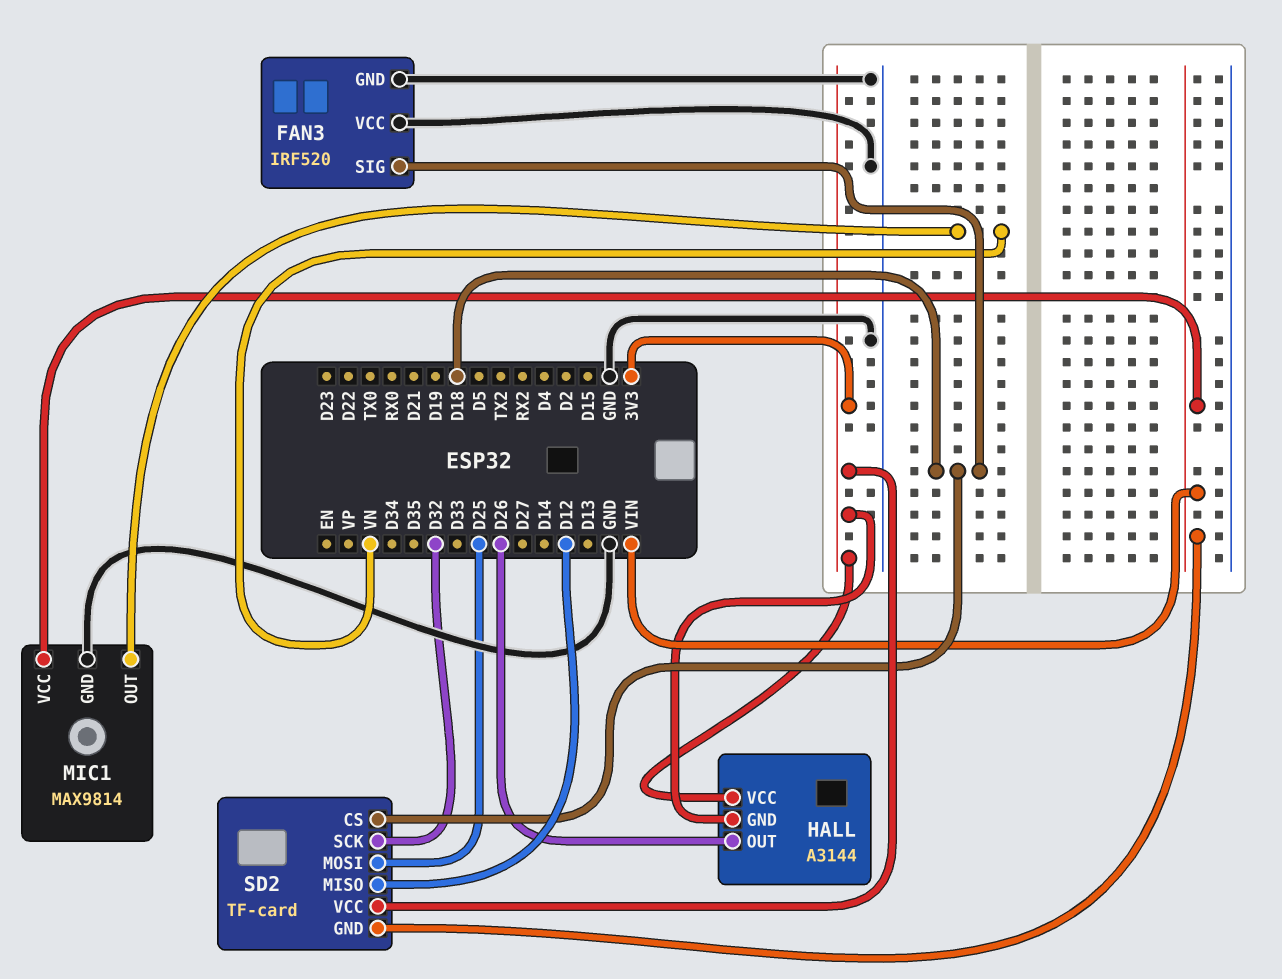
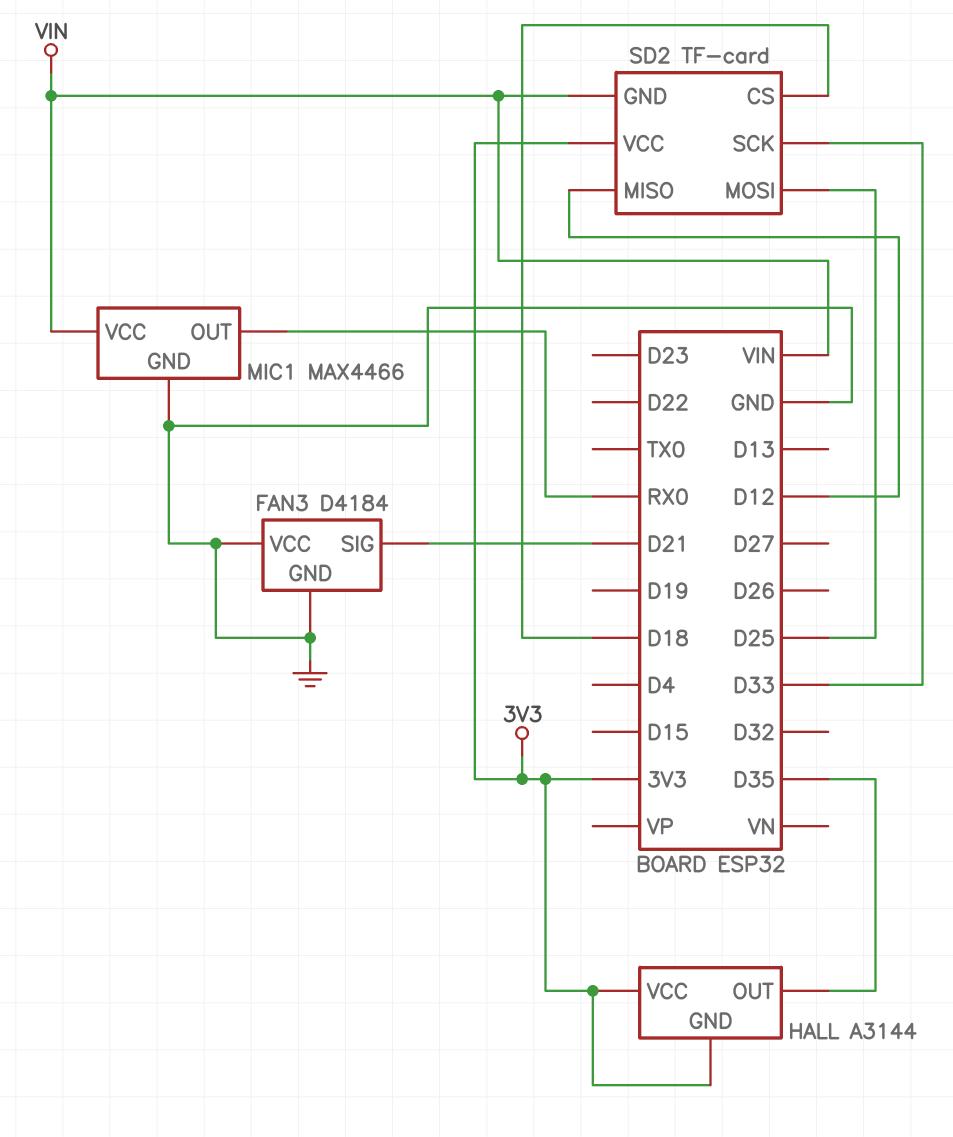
FAN3: IRF520 -> D4184
FAN3 pin SIG: D18 -> D21
HALL pin OUT: D26 -> D35
MIC1: MAX9814 -> MAX4466
MIC1 pin OUT: VN -> RX0
SD2 pin SCK: D32 -> D33

